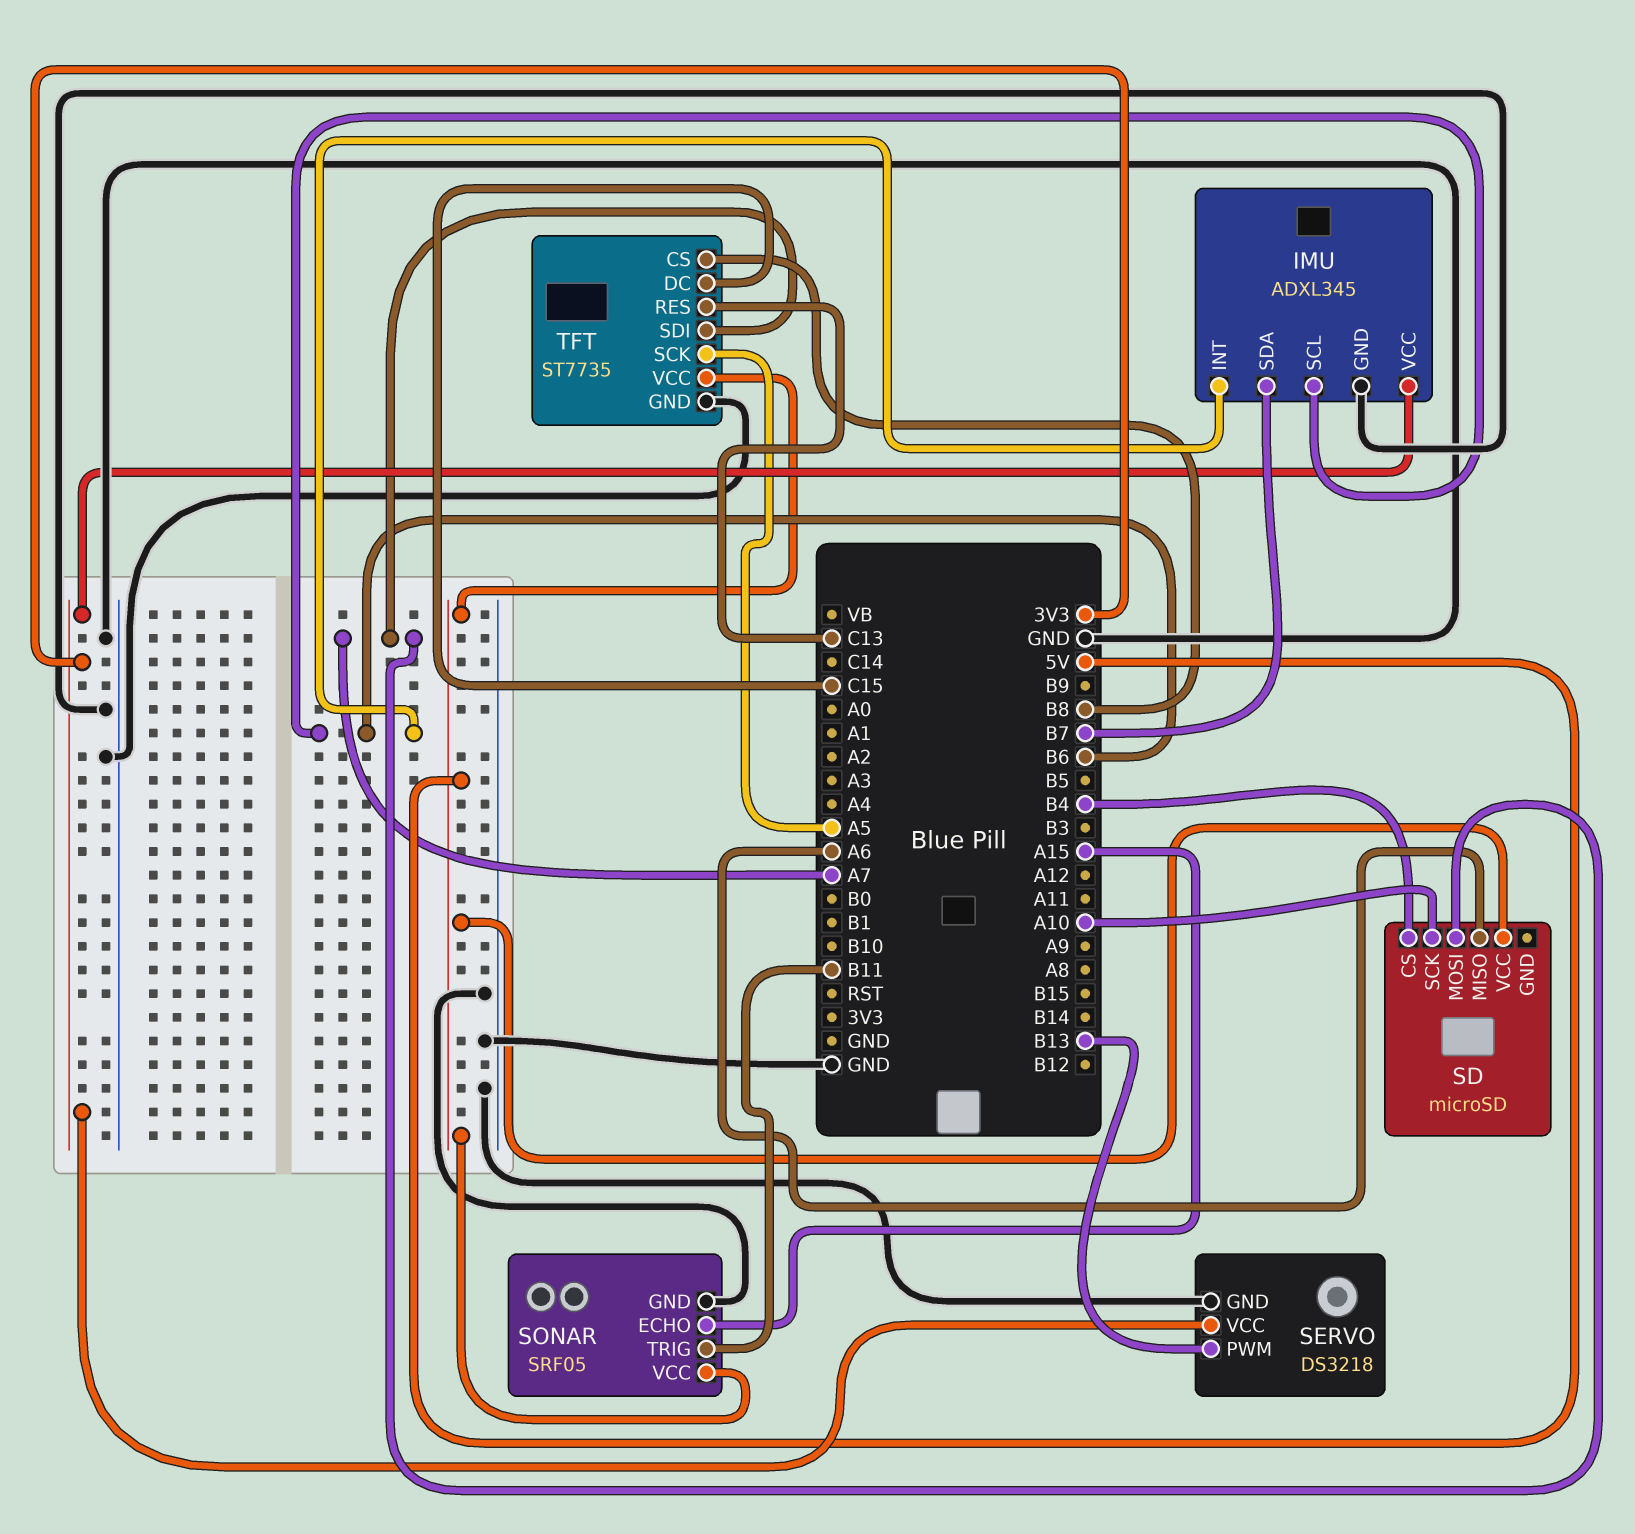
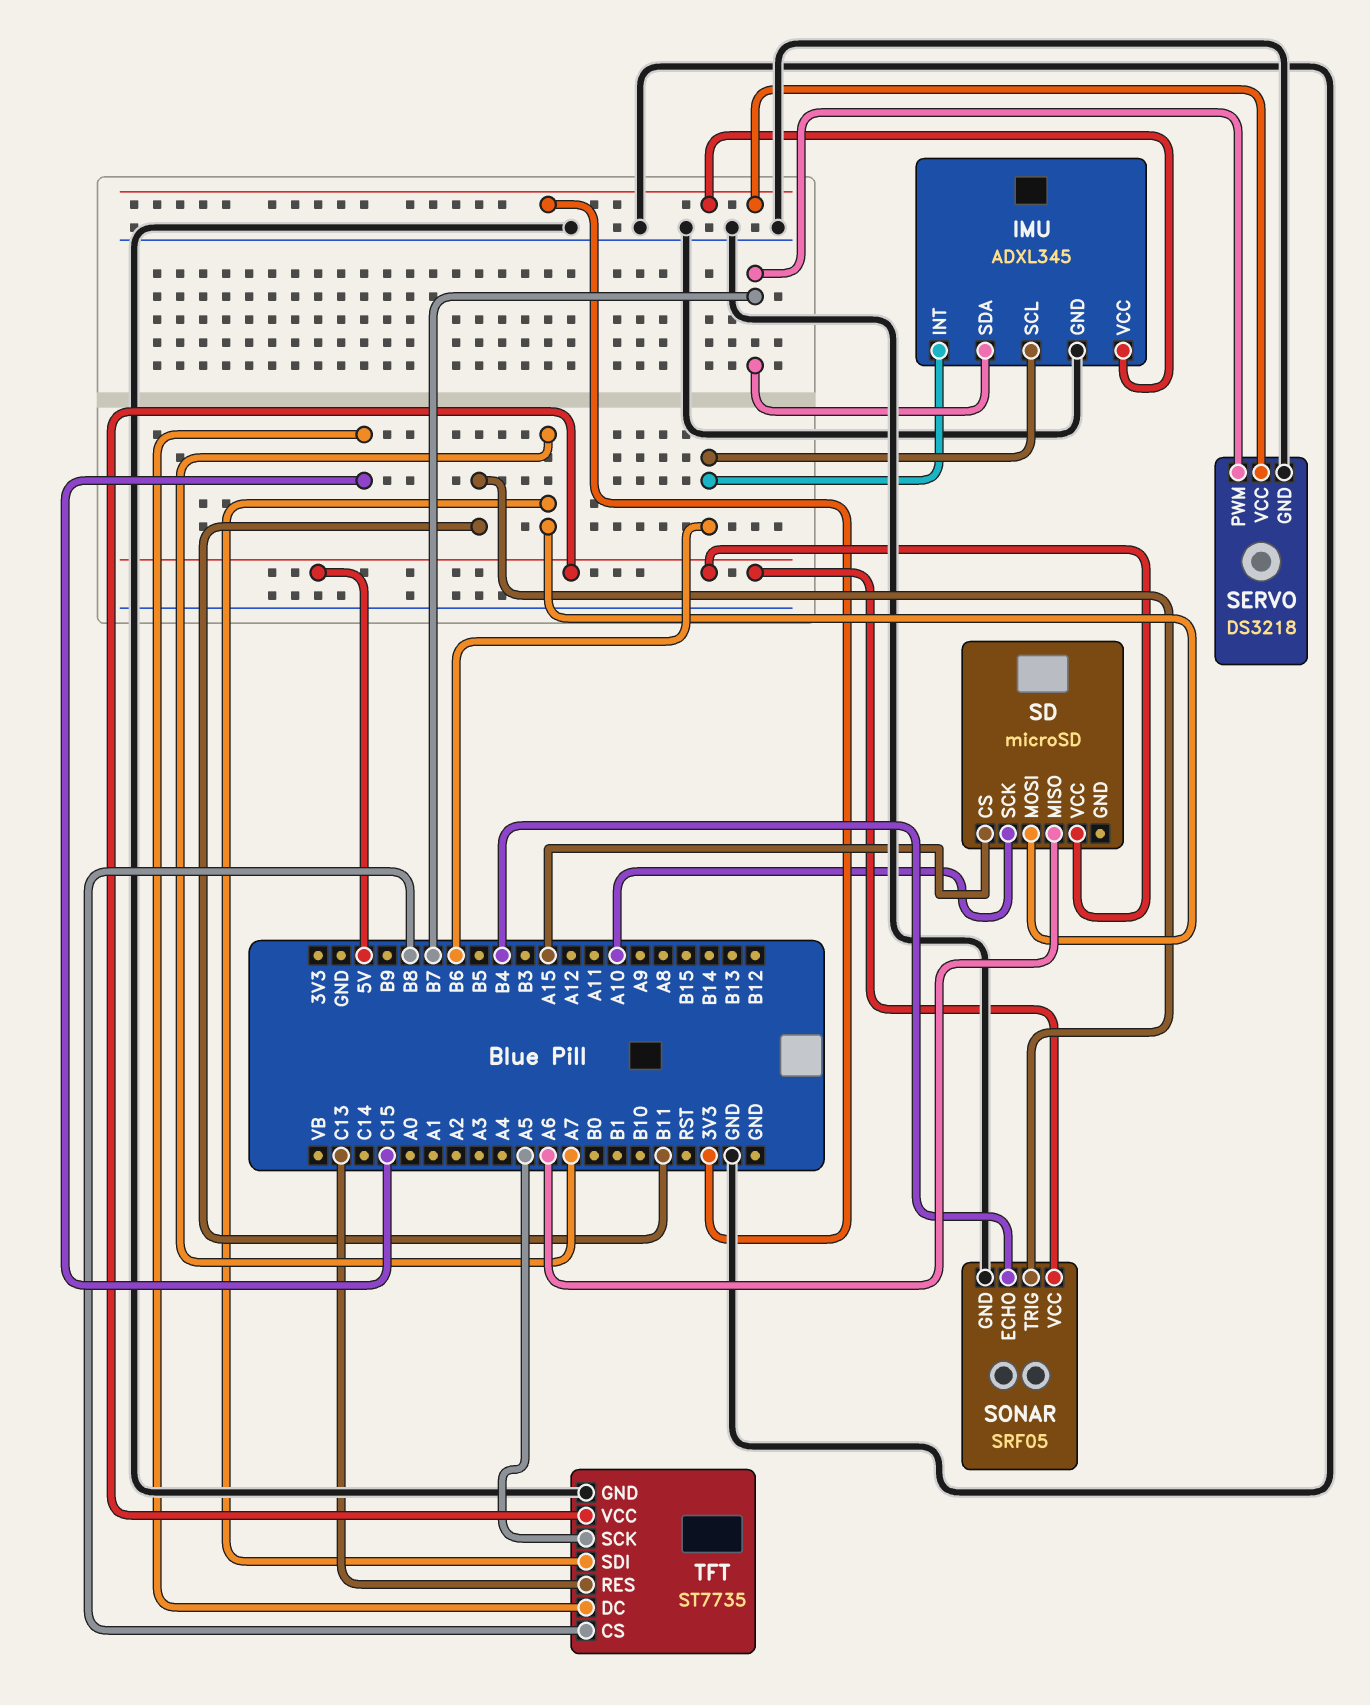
SD pin CS: B4 -> A15
SERVO pin PWM: B13 -> B7
SONAR pin ECHO: A15 -> B4

